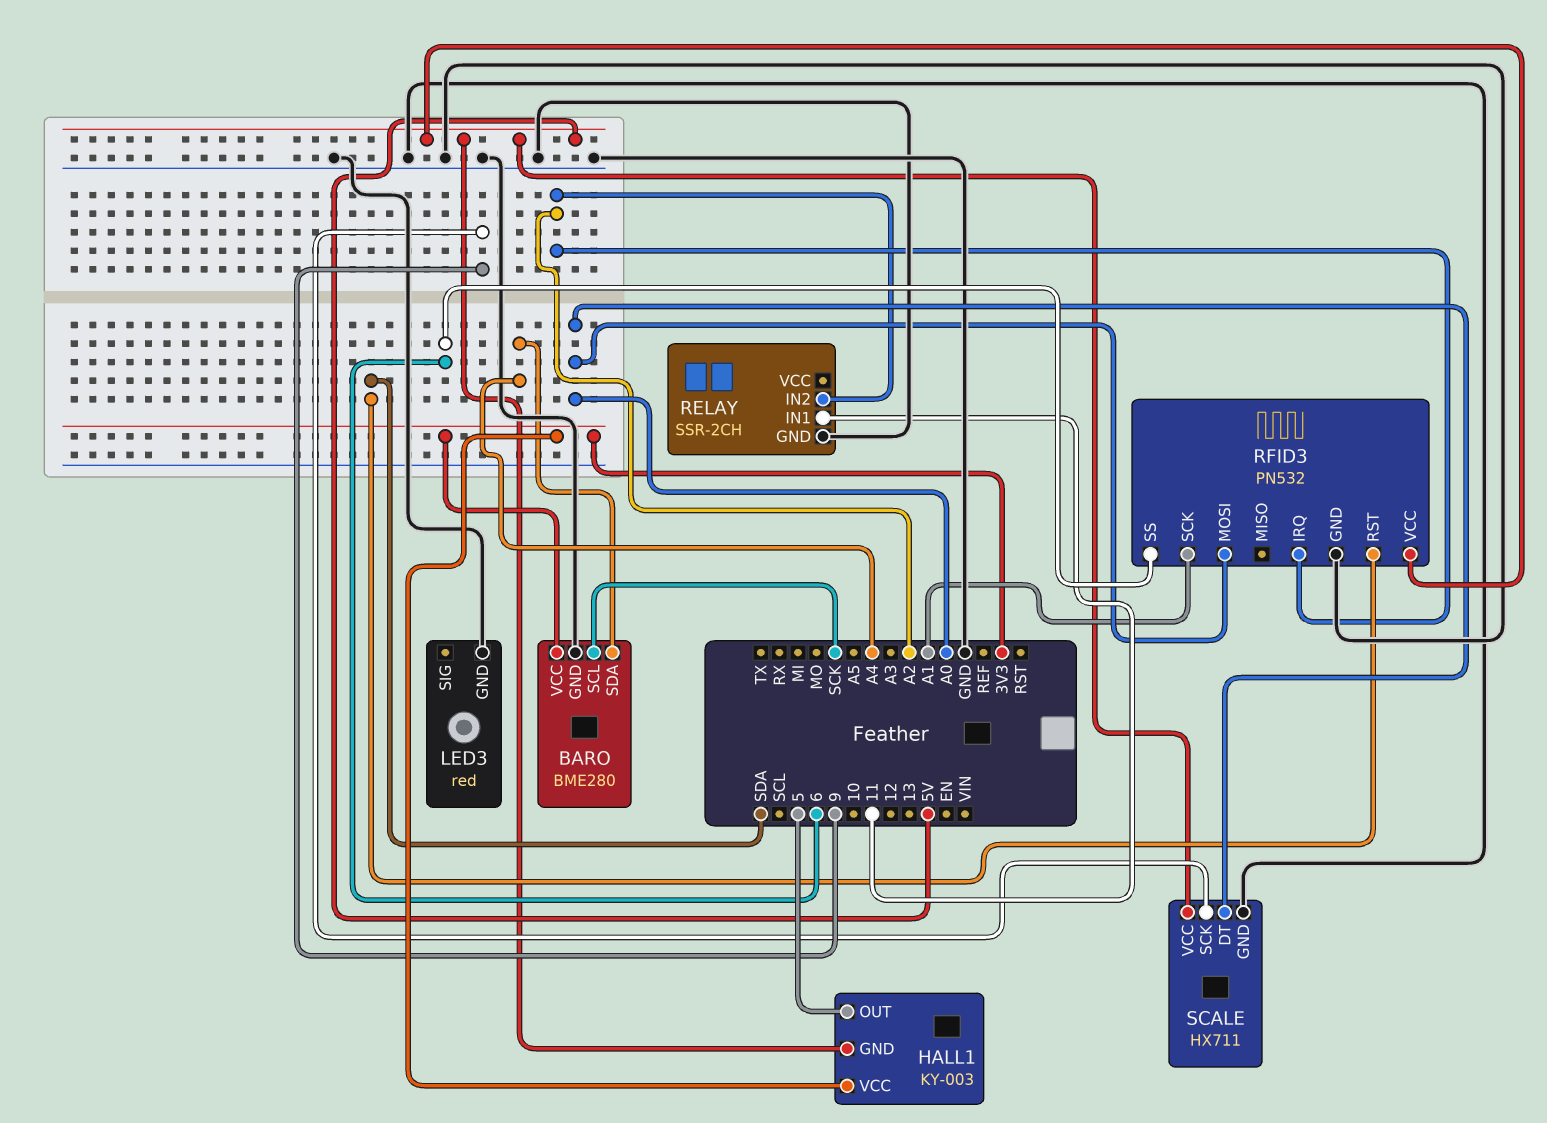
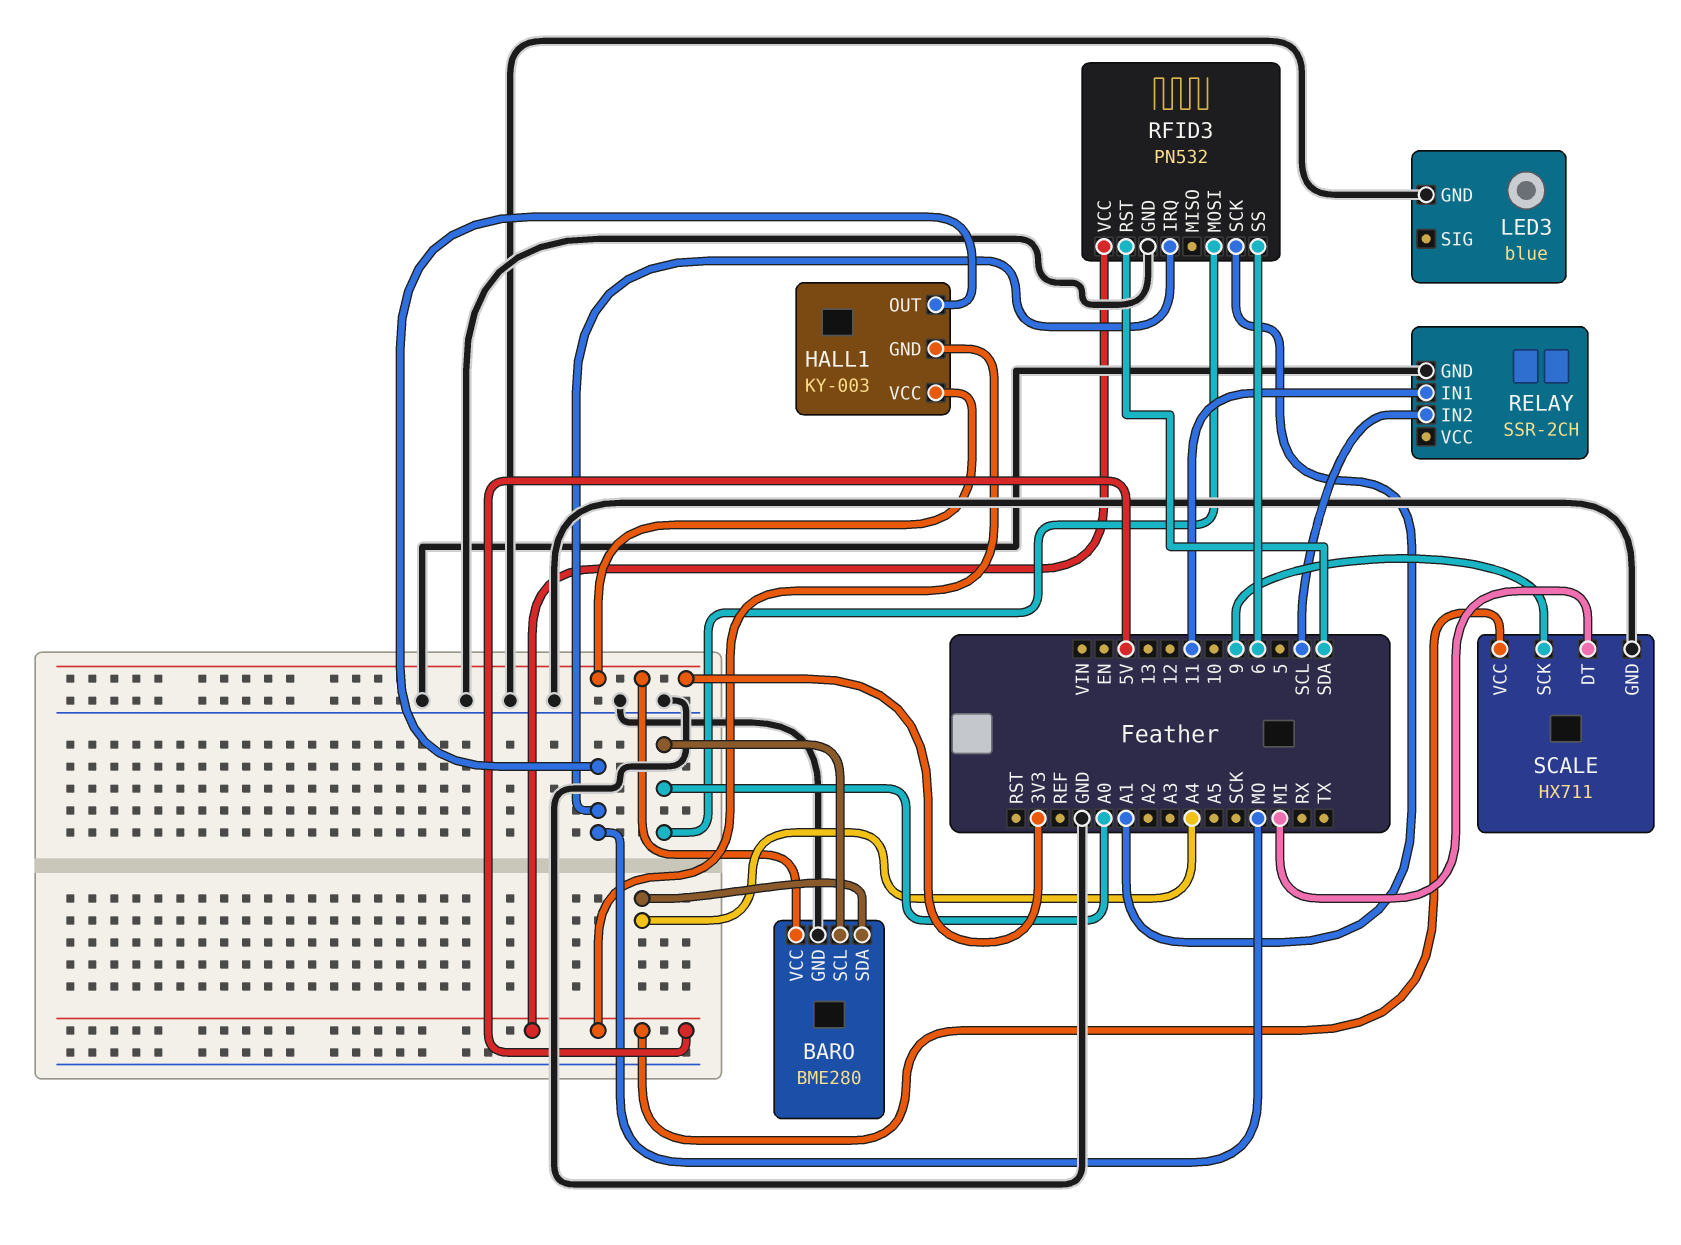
BARO pin SCL: SCK -> A0
HALL1 pin OUT: 5 -> MO
LED3: red -> blue
RELAY pin IN2: A2 -> SCL
RFID3 pin IRQ: A2 -> MO
SCALE pin DT: A0 -> MI

